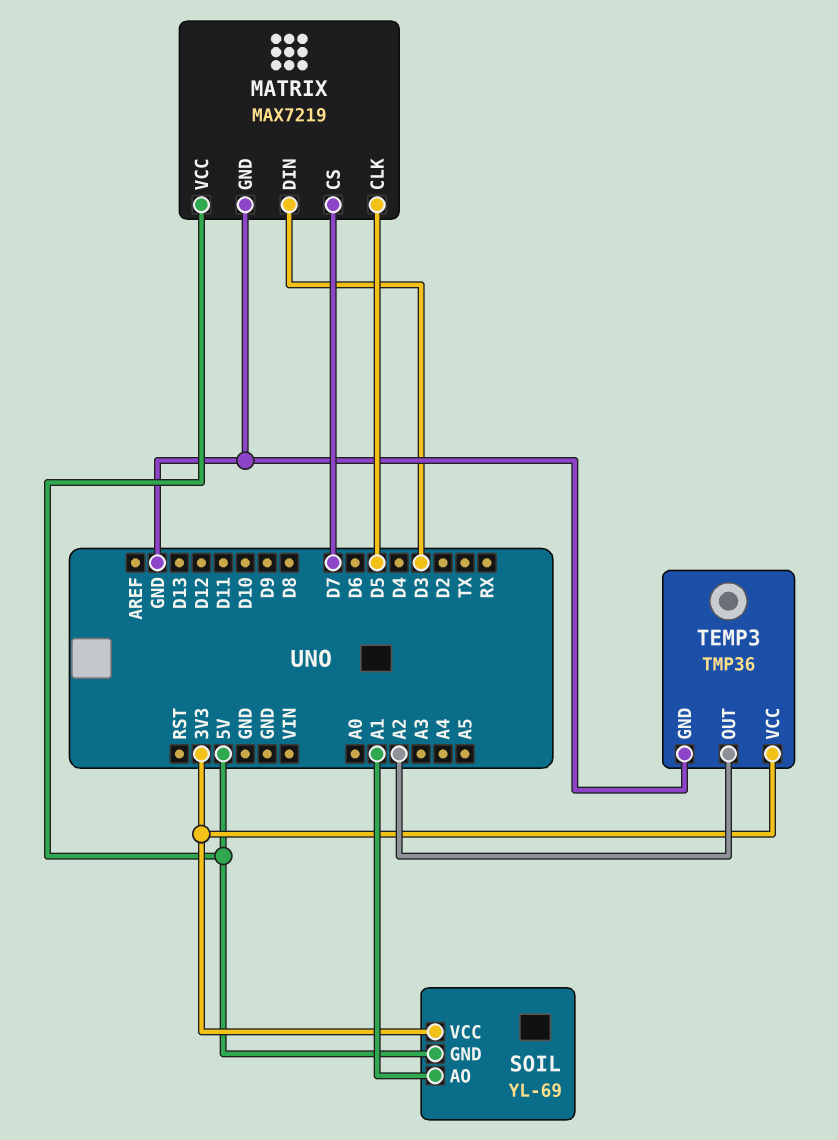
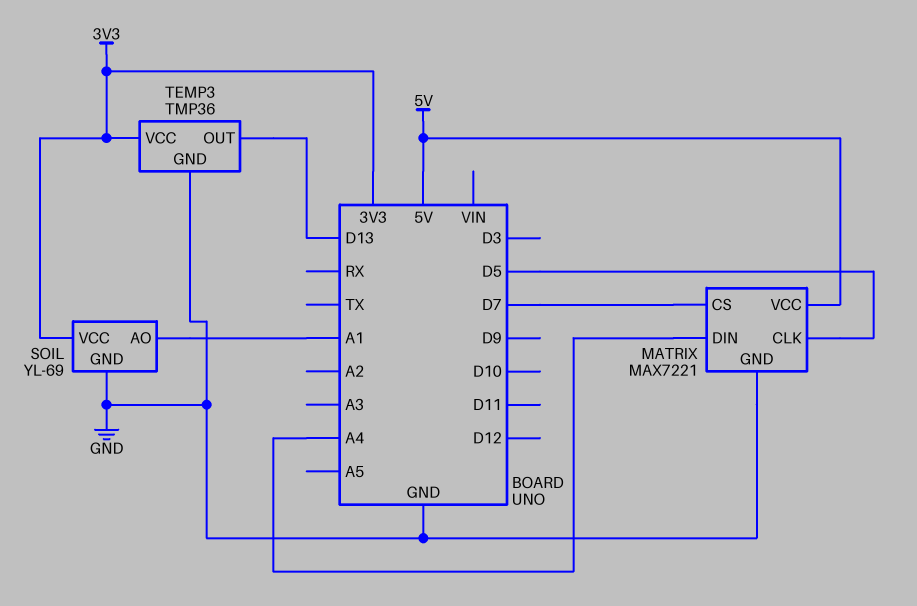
MATRIX: MAX7219 -> MAX7221
MATRIX pin DIN: D3 -> A4
SOIL pin GND: 5V -> GND
TEMP3 pin OUT: A2 -> D13

